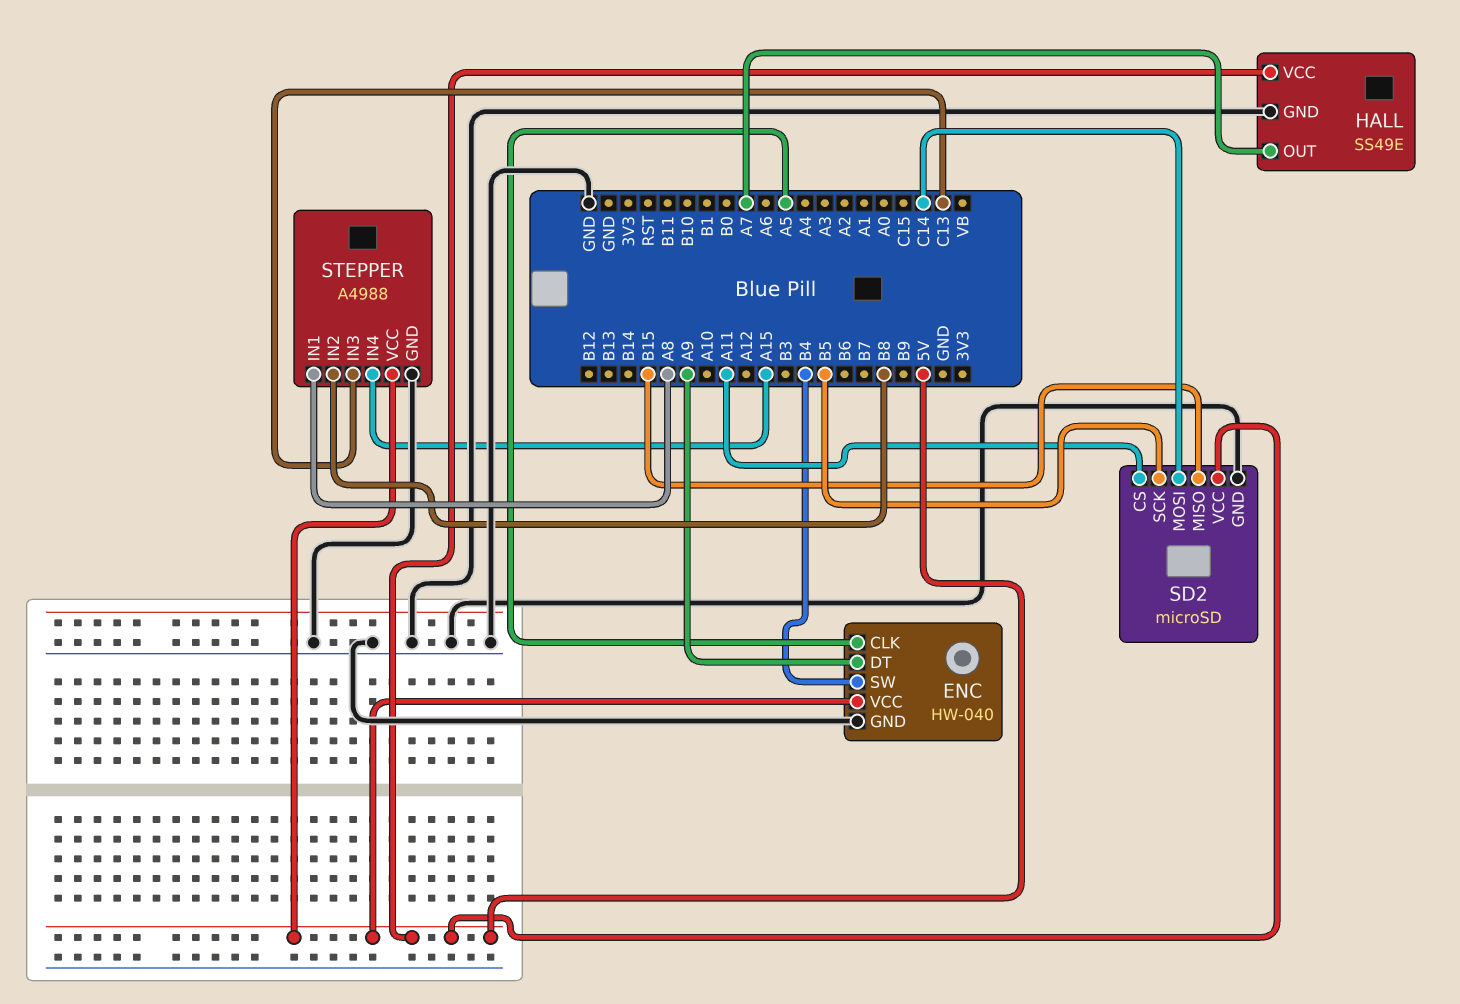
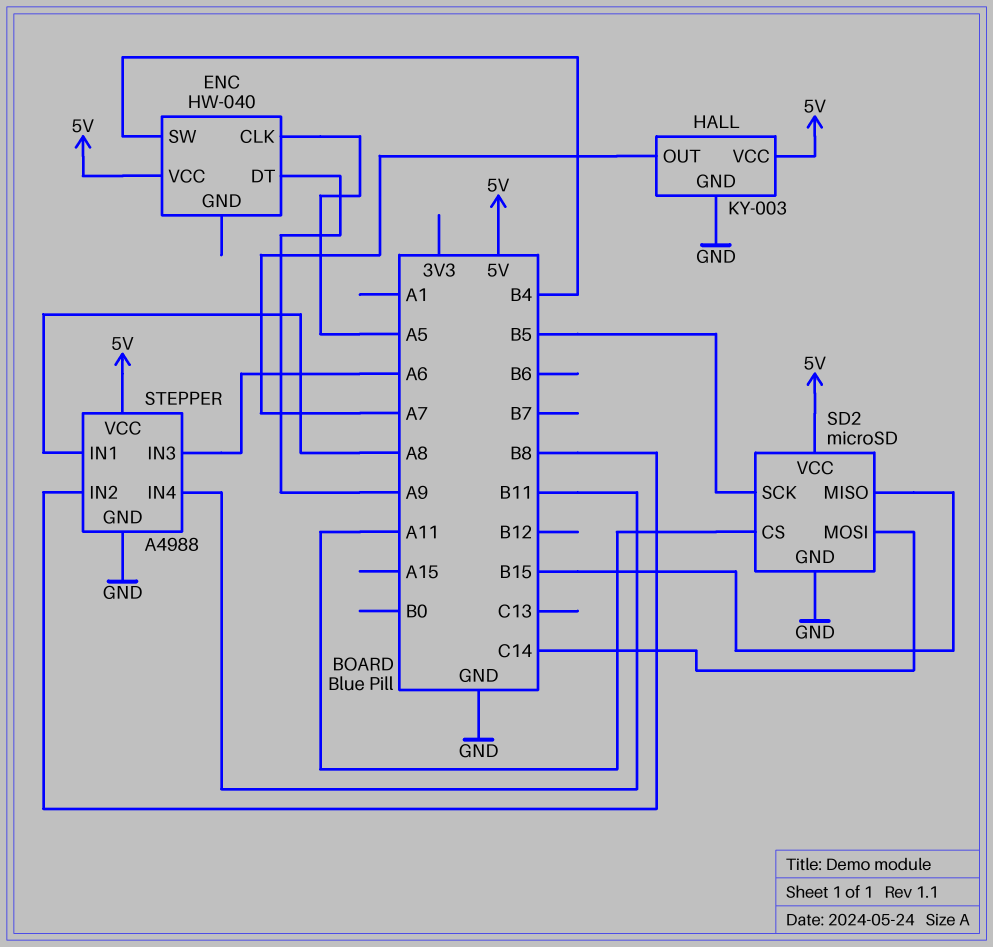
ENC pin GND: GND -> none
HALL: SS49E -> KY-003
STEPPER pin IN3: C13 -> A6
STEPPER pin IN4: A15 -> B11

